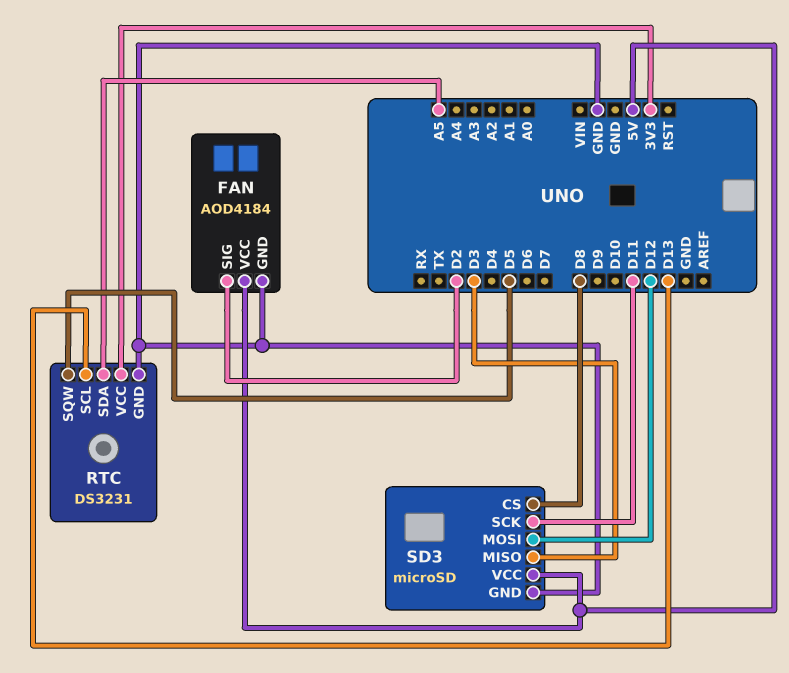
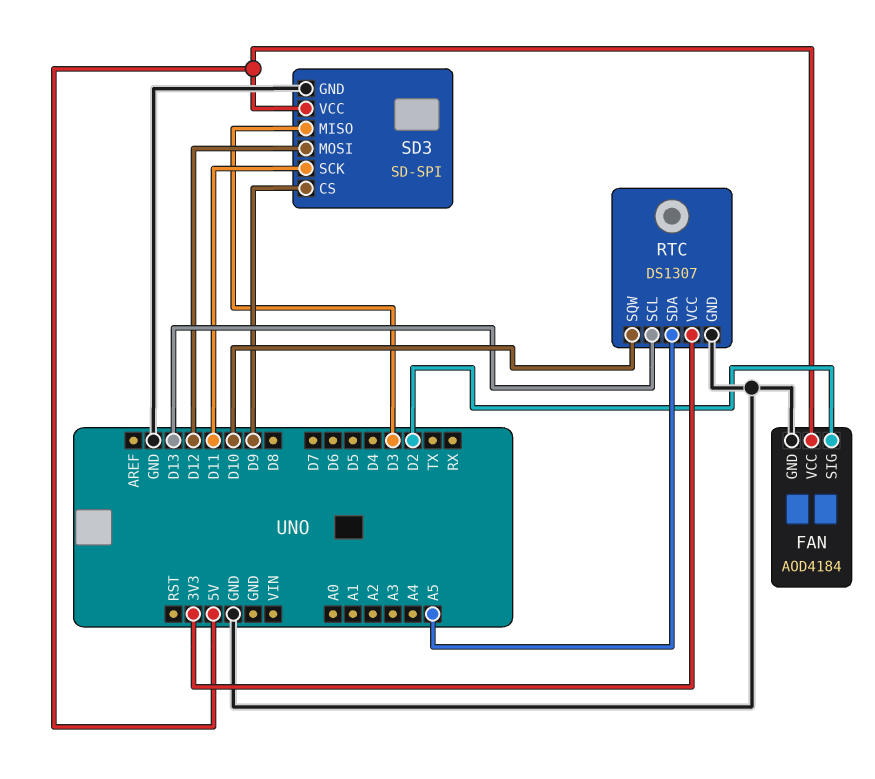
RTC: DS3231 -> DS1307
RTC pin SQW: D5 -> D10
SD3: microSD -> SD-SPI
SD3 pin CS: D8 -> D9

